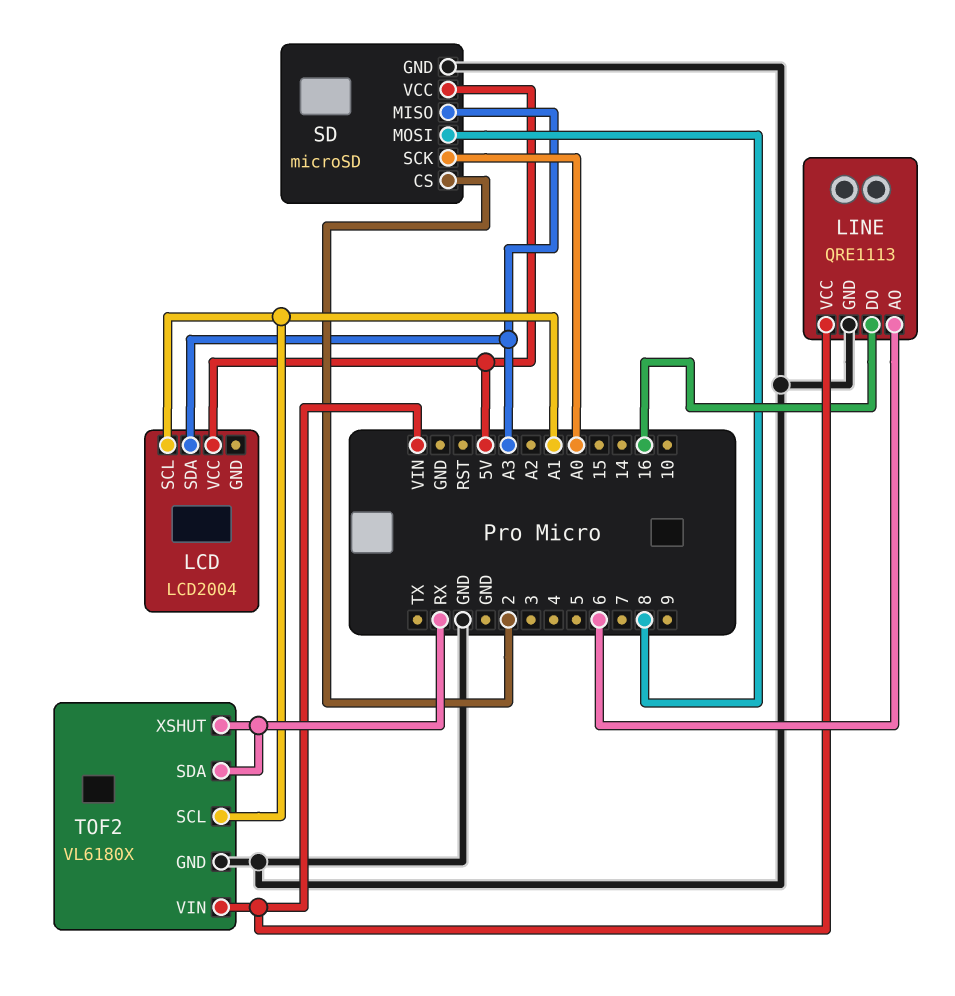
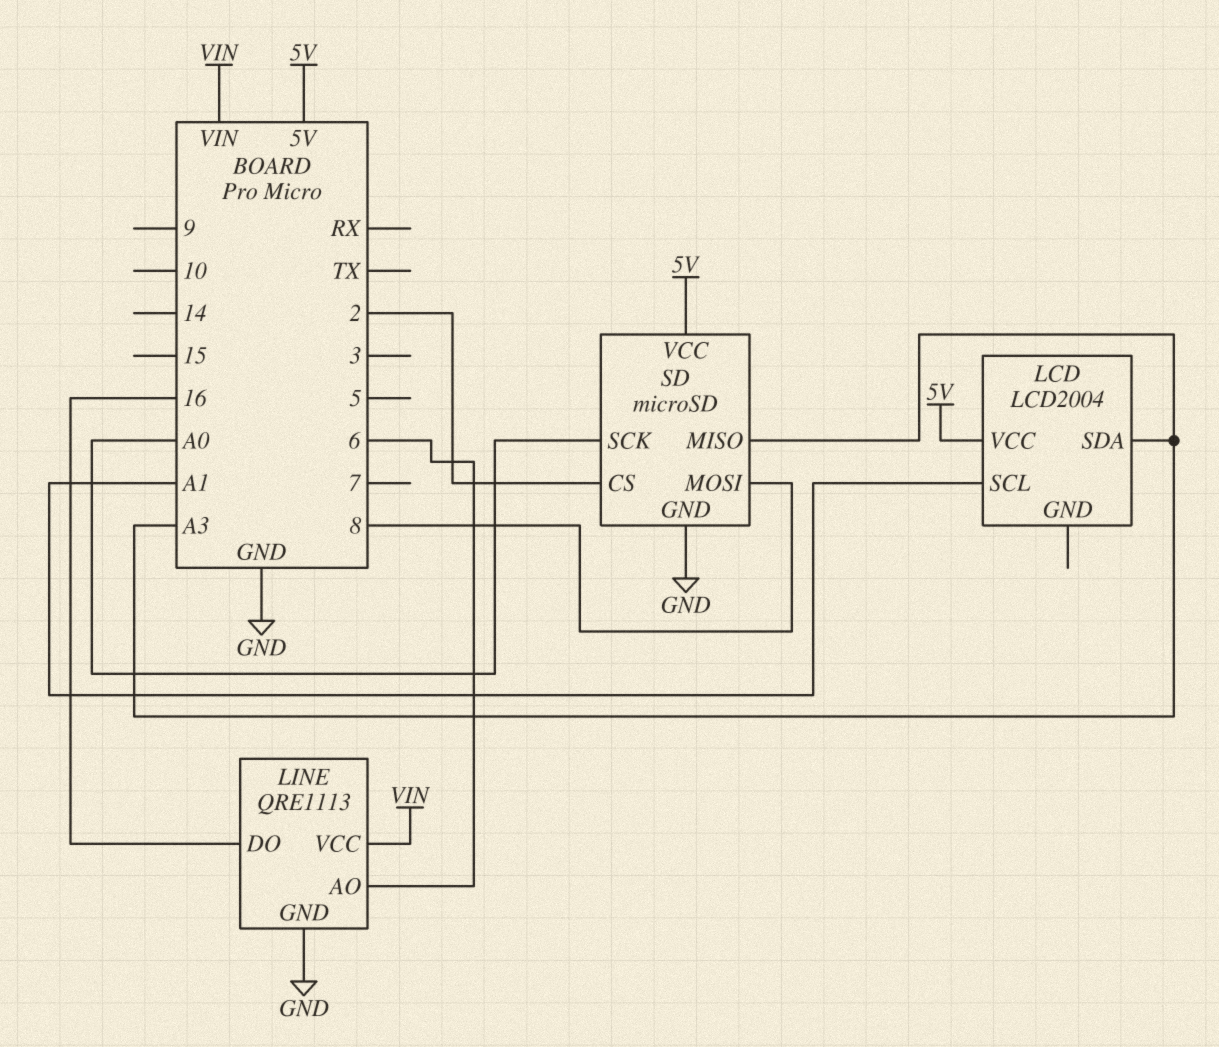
TOF2: VL6180X -> none
TOF2 pin GND: GND -> none
TOF2 pin SCL: A1 -> none
TOF2 pin SDA: RX -> none
TOF2 pin VIN: VIN -> none
TOF2 pin XSHUT: RX -> none

